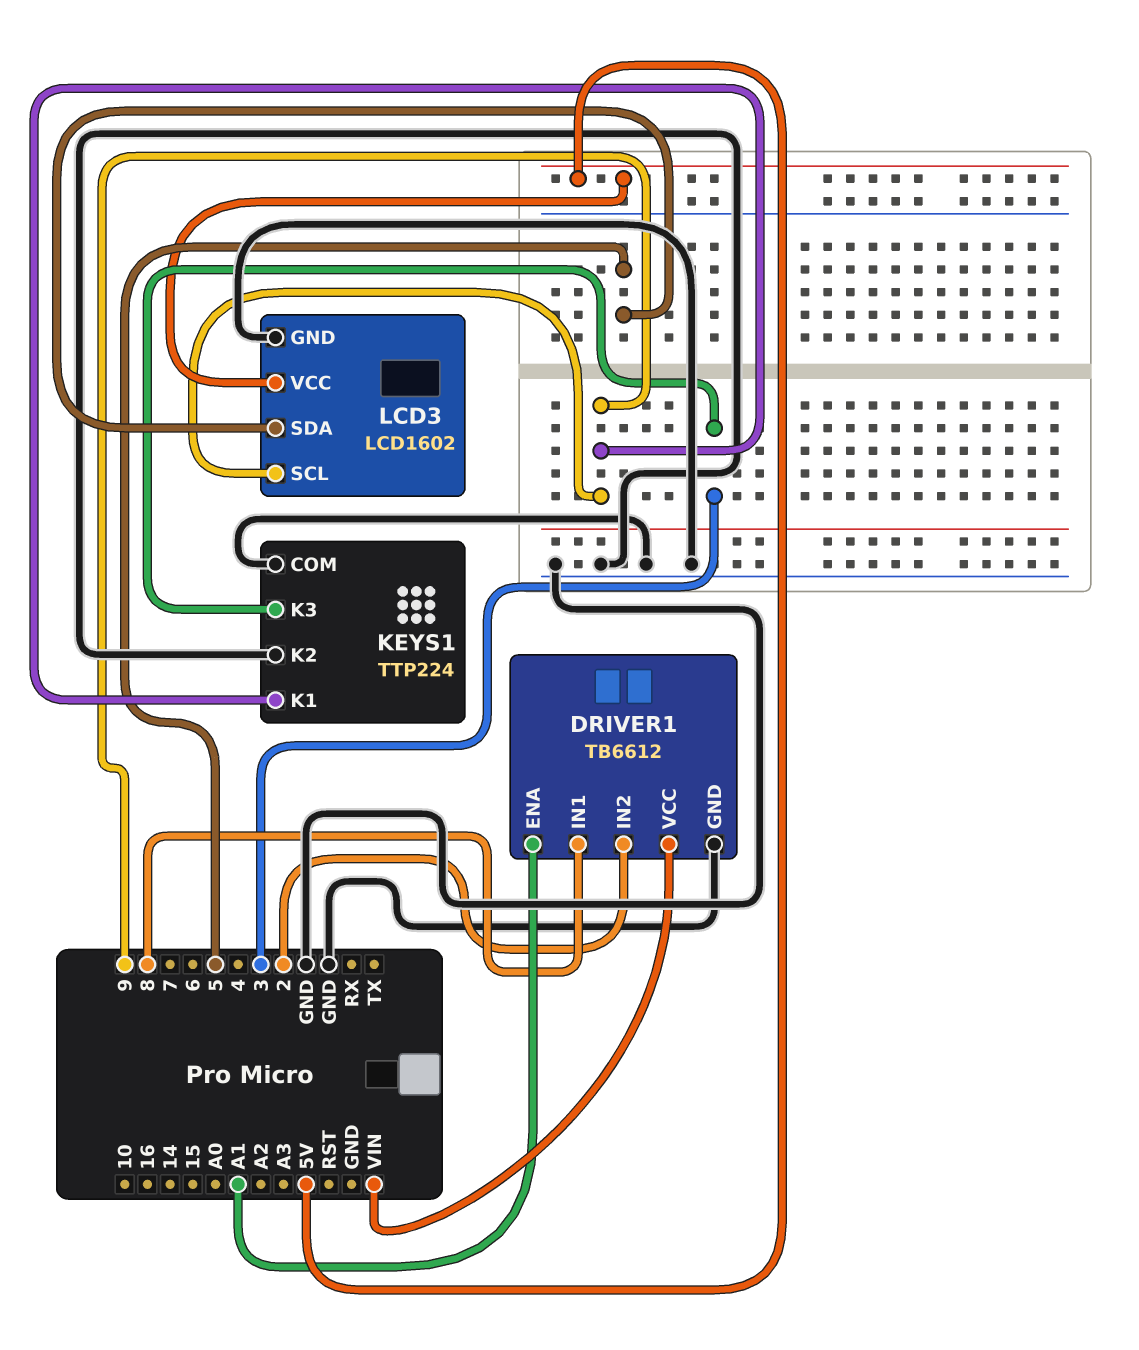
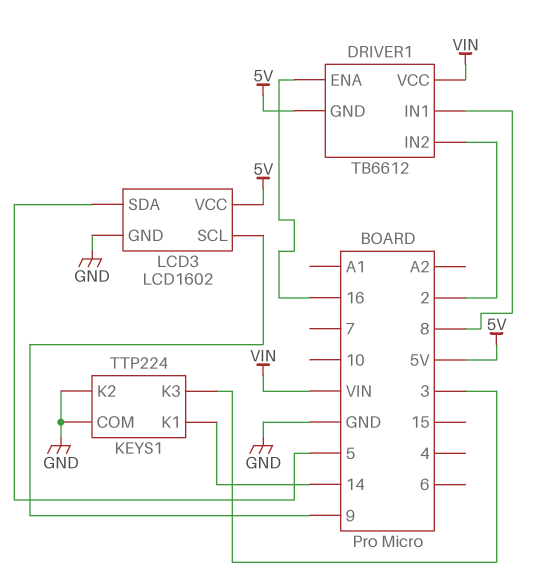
DRIVER1 pin ENA: A1 -> 16
DRIVER1 pin GND: GND -> 5V
KEYS1 pin K1: 9 -> 14

